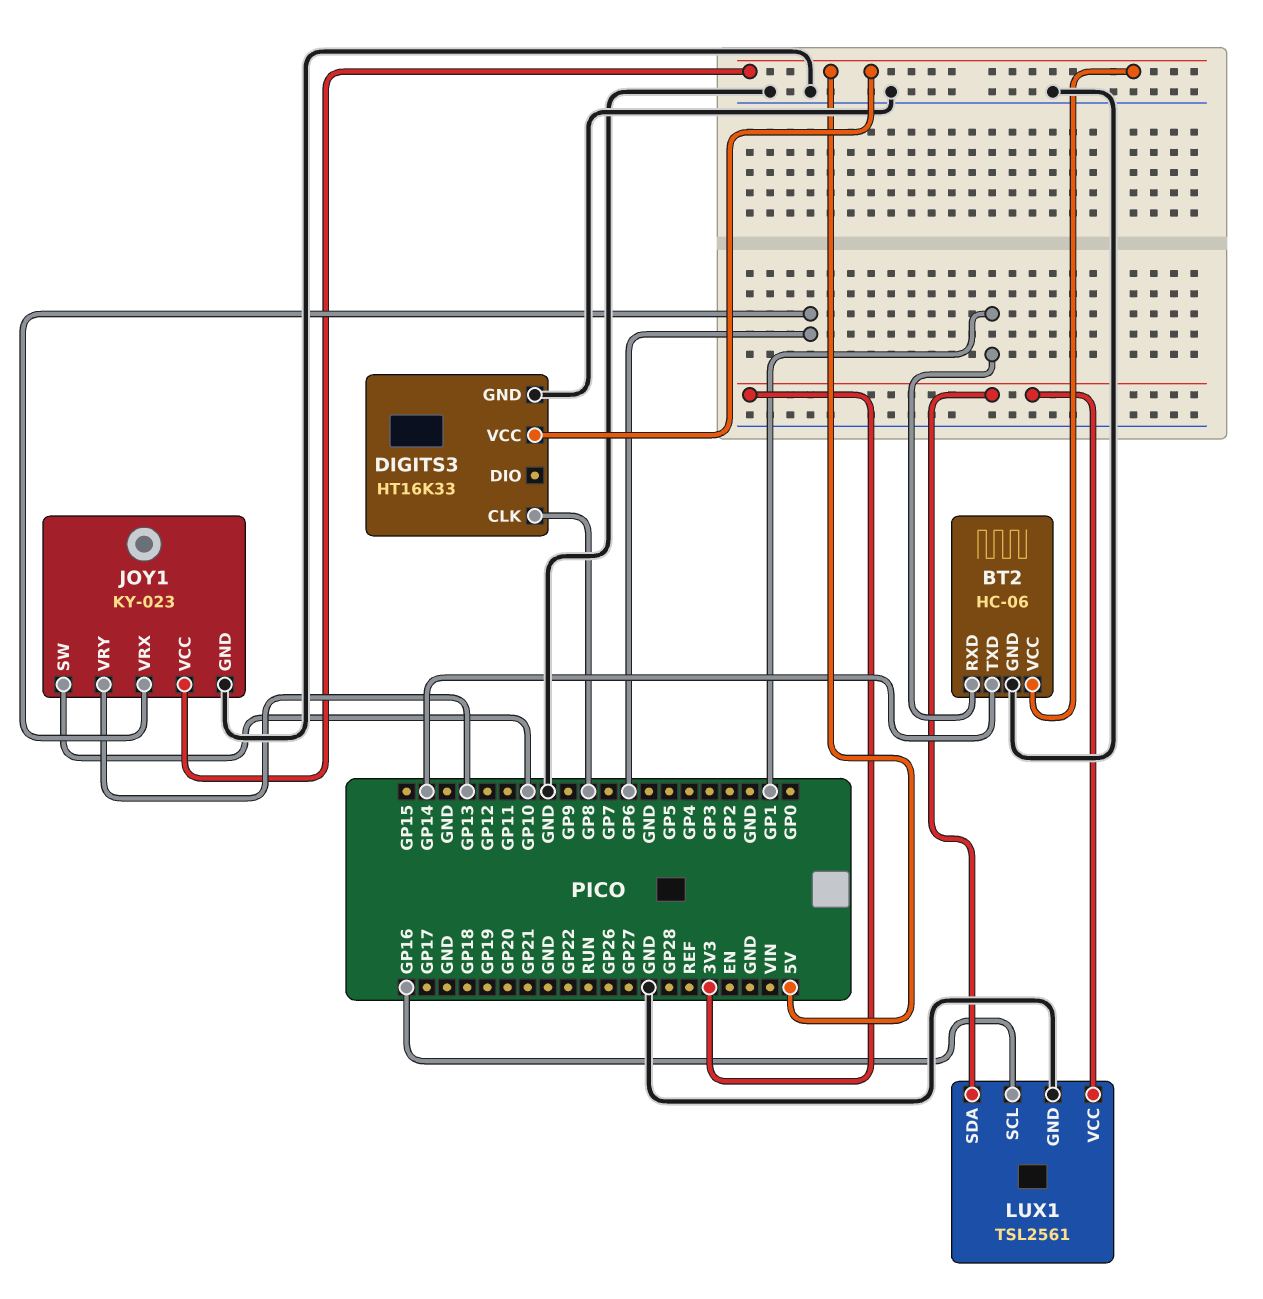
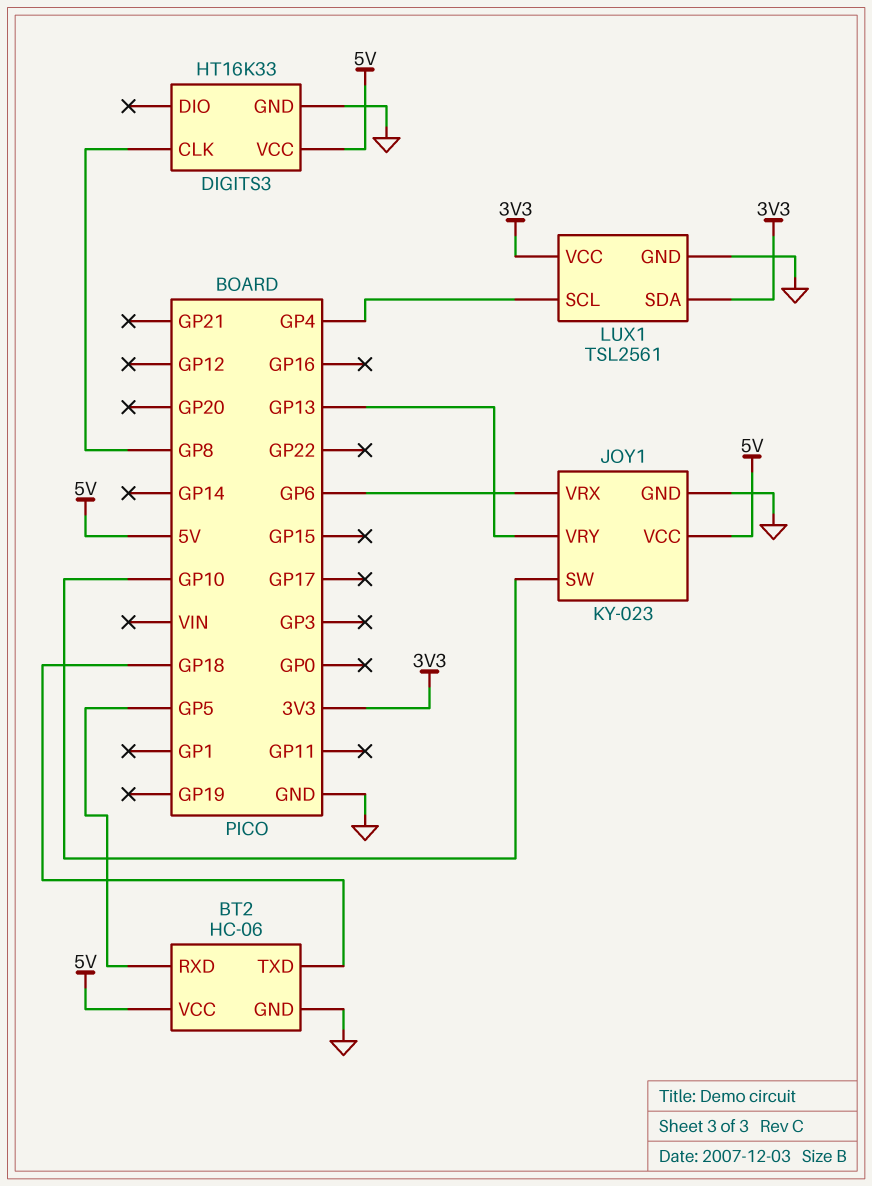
BT2 pin RXD: GP1 -> GP5
BT2 pin TXD: GP14 -> GP18
LUX1 pin SCL: GP16 -> GP4

